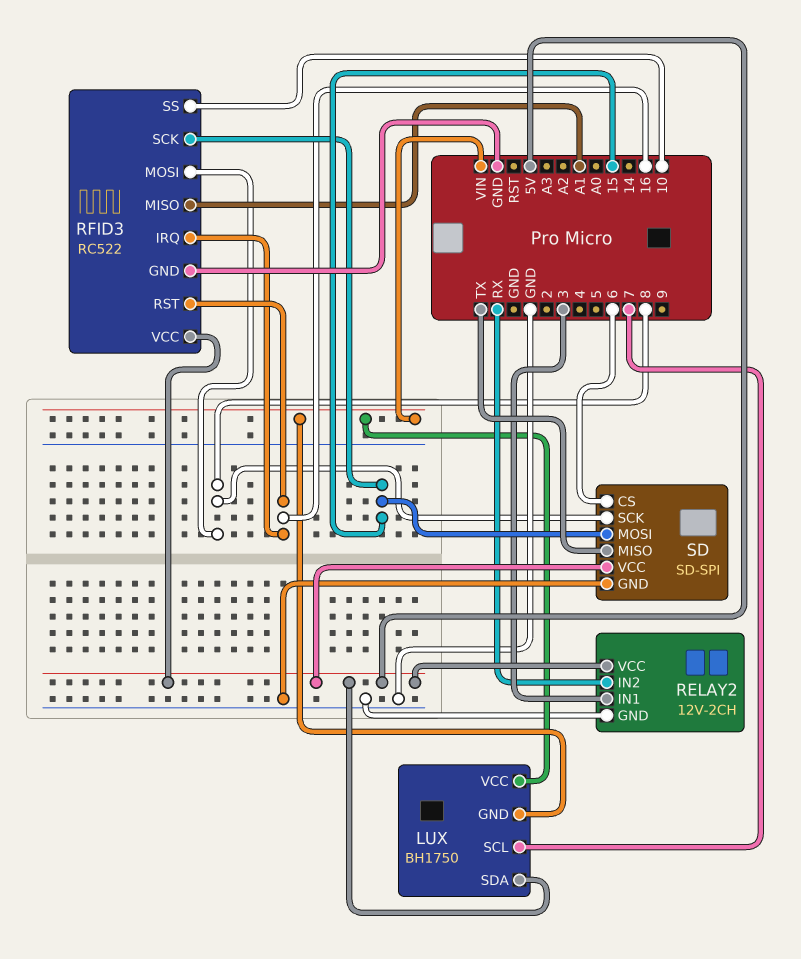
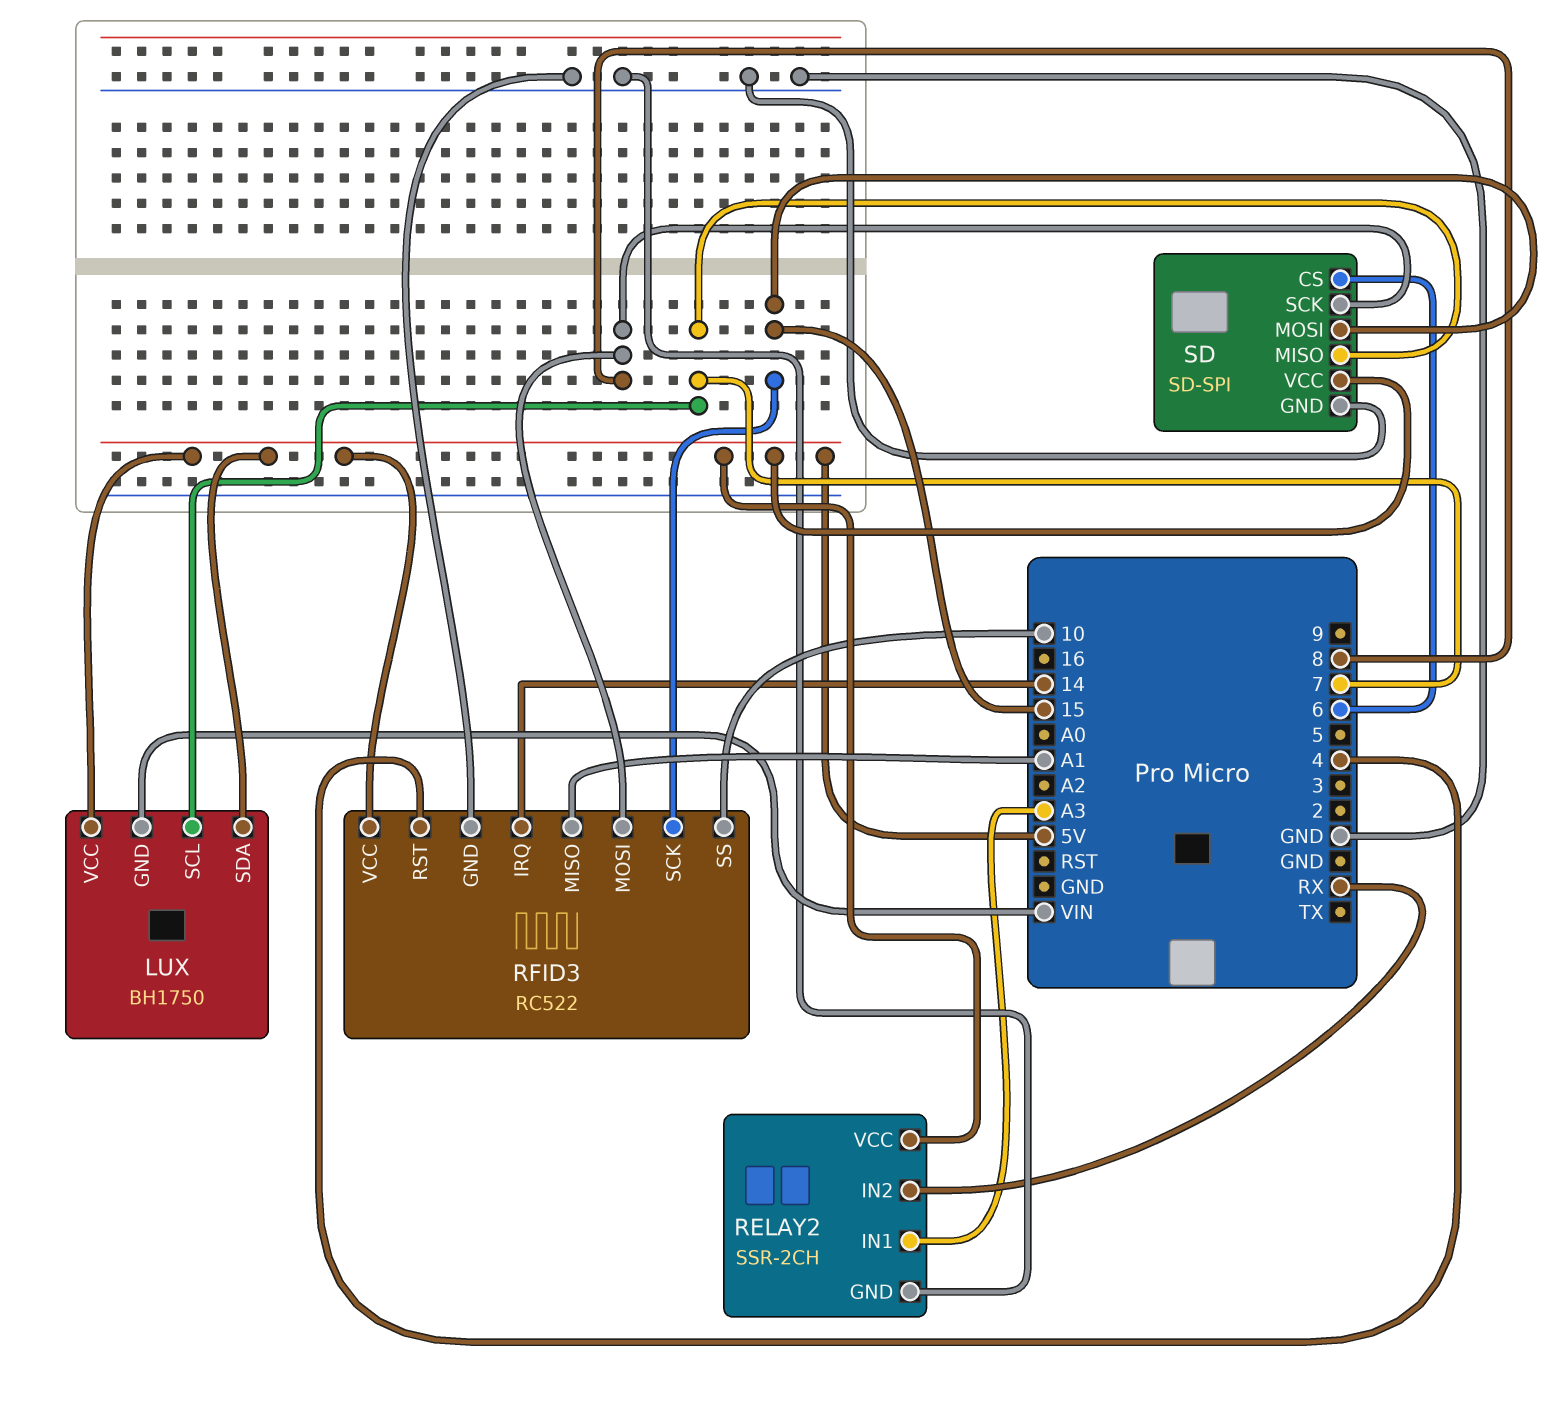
LUX pin VCC: VIN -> 5V
RELAY2: 12V-2CH -> SSR-2CH
RELAY2 pin IN1: 3 -> A3
RFID3 pin IRQ: 16 -> 14
RFID3 pin RST: 16 -> 4
SD pin MISO: TX -> 7

